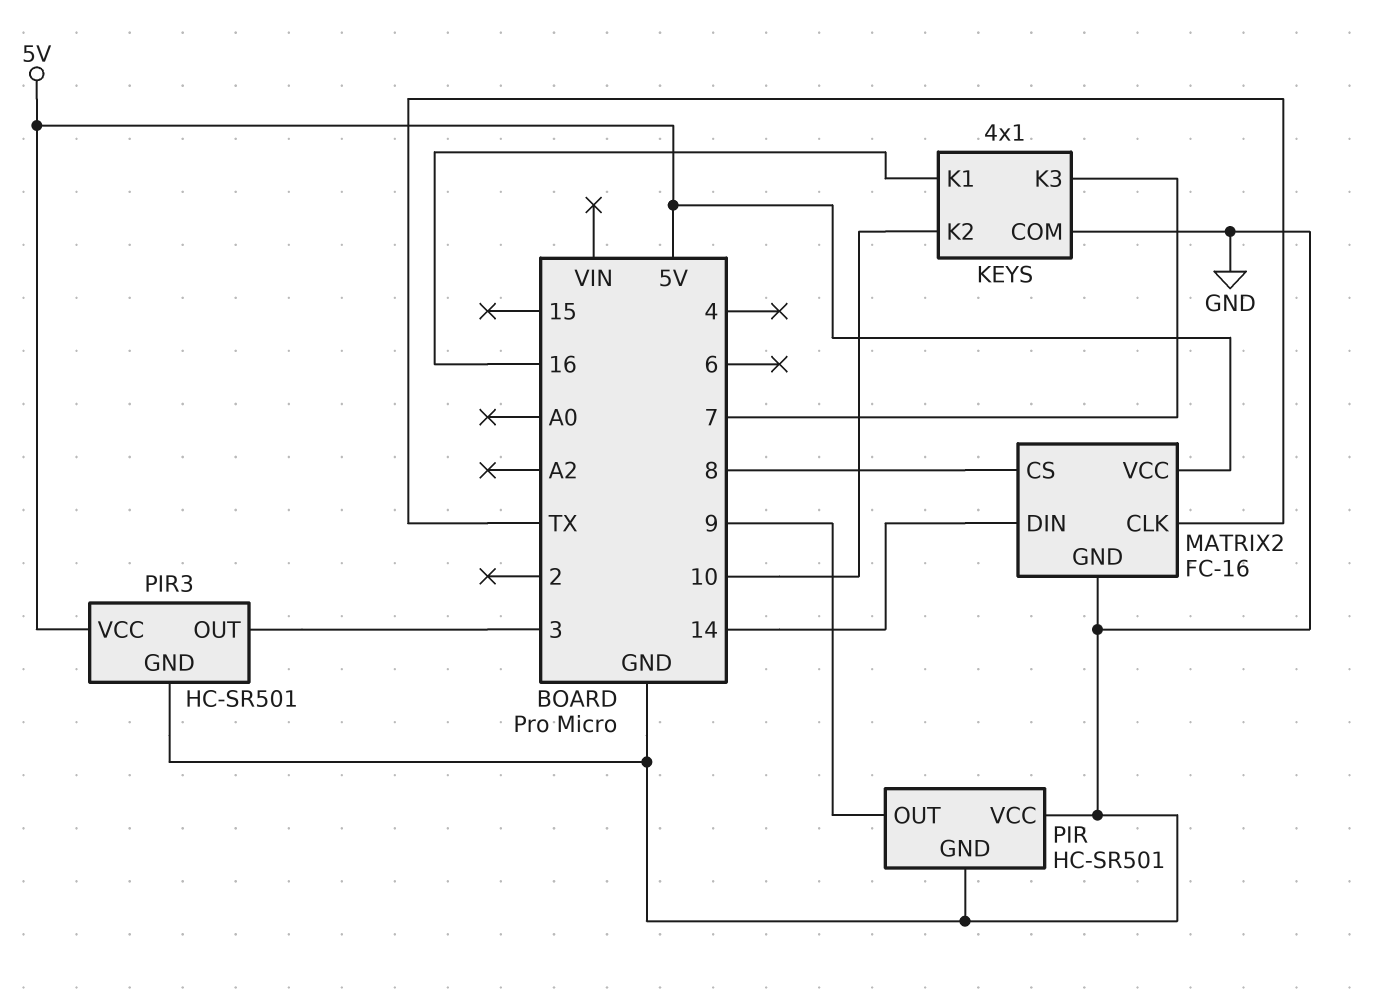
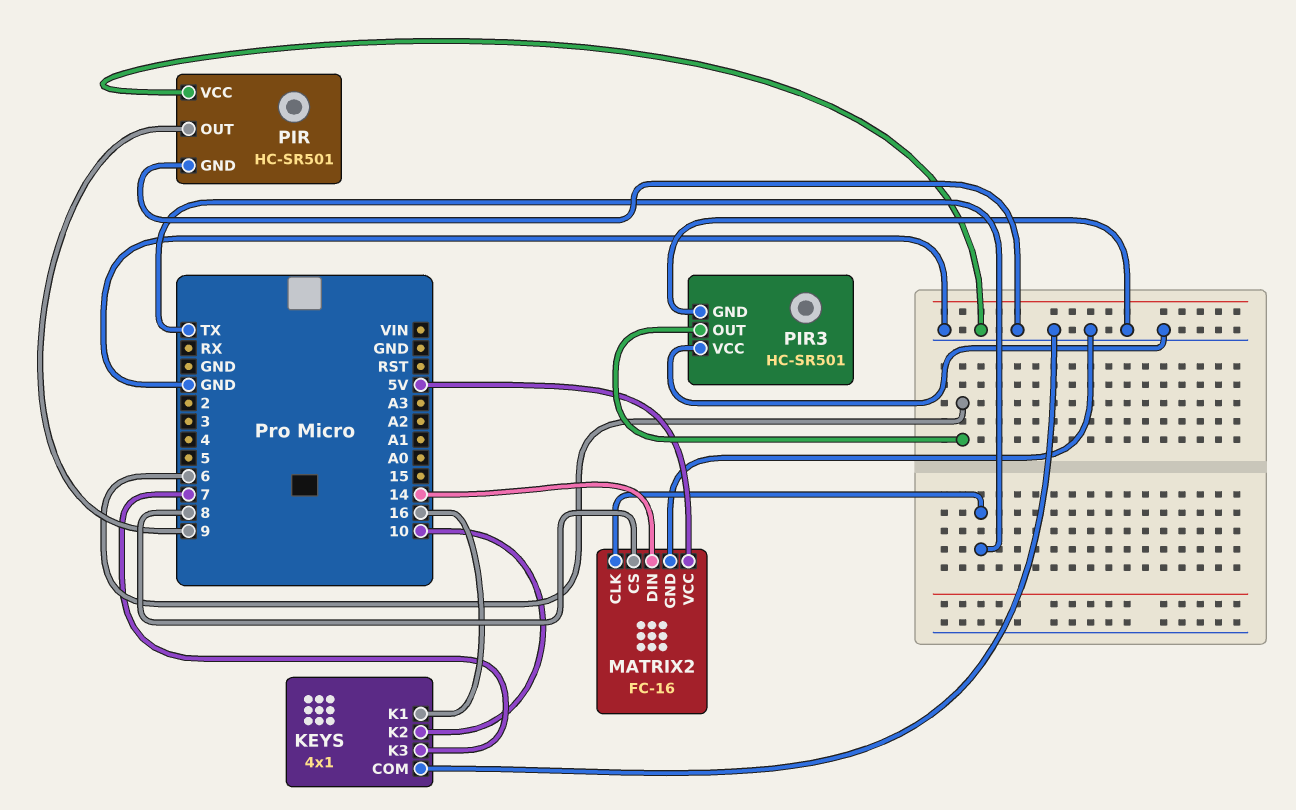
PIR3 pin OUT: 3 -> 6
PIR3 pin VCC: 5V -> GND

